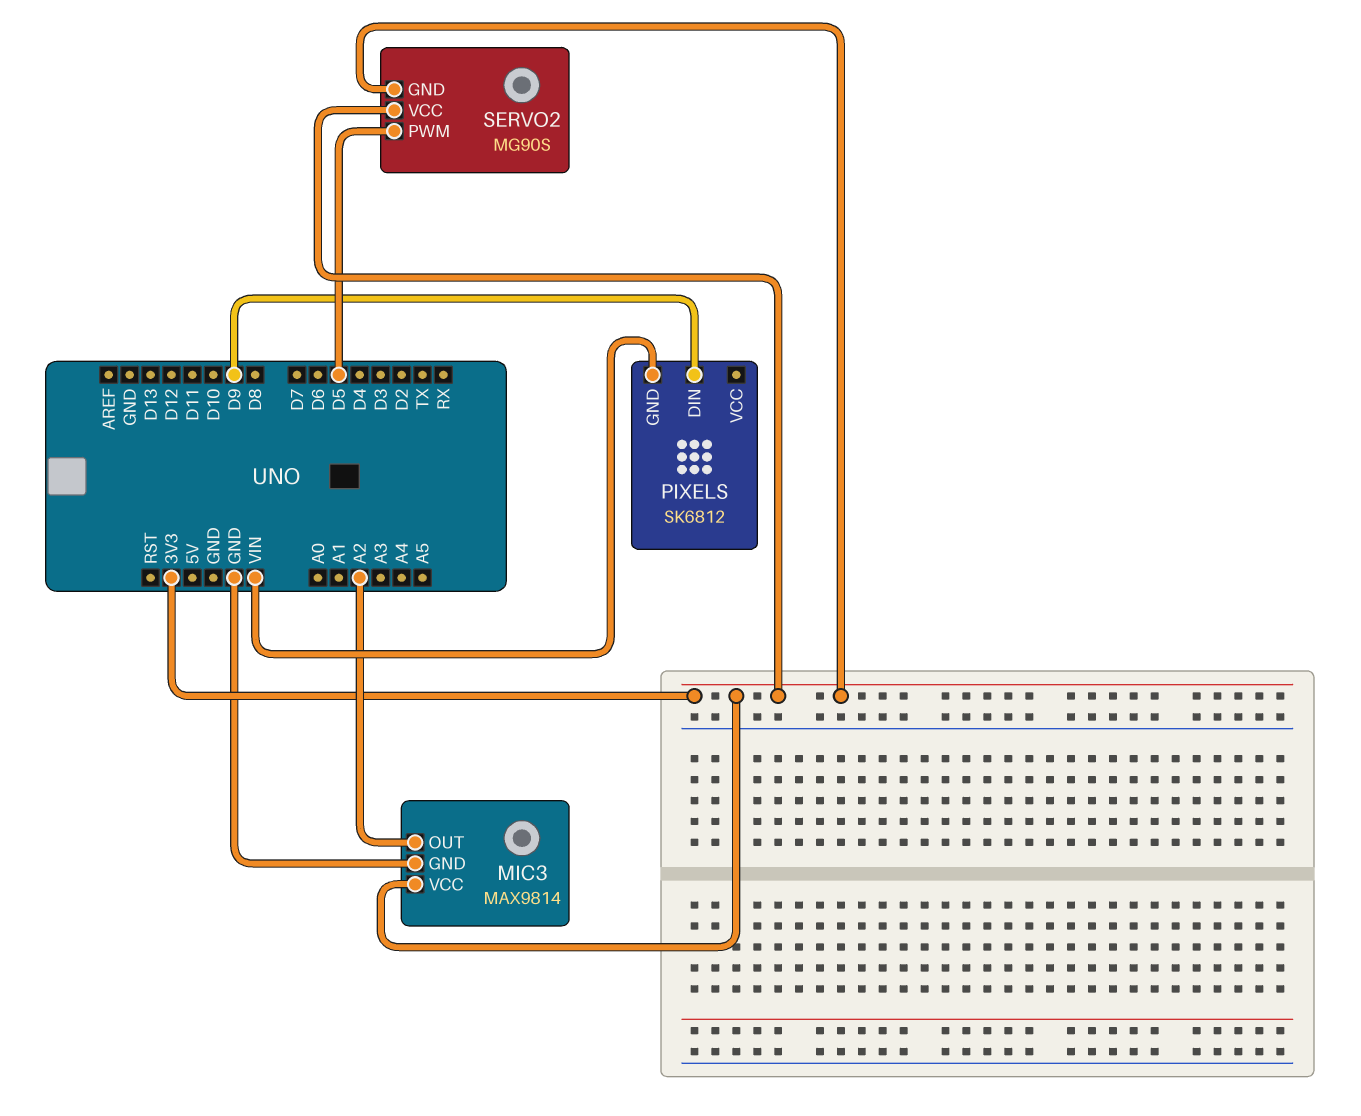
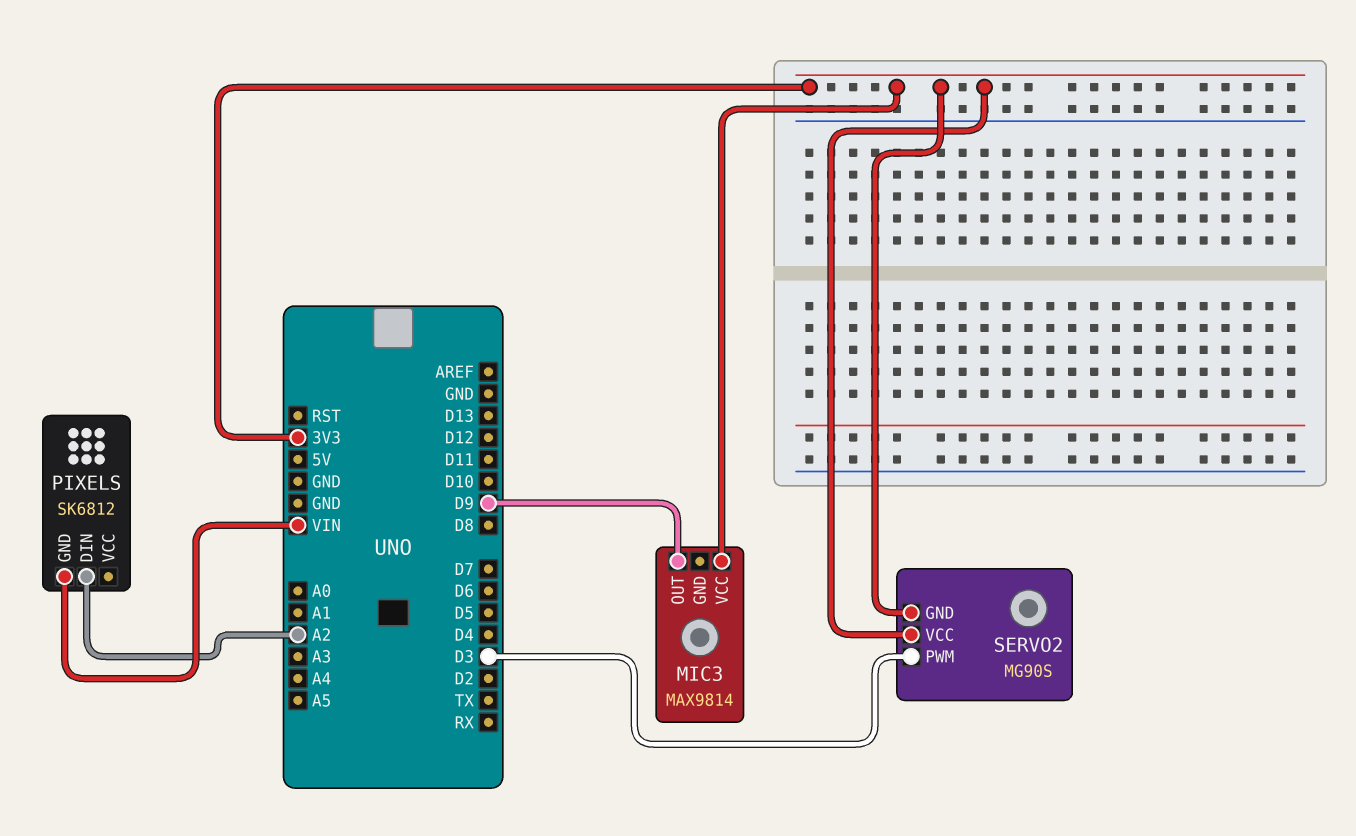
MIC3 pin GND: GND -> none
MIC3 pin OUT: A2 -> D9
PIXELS pin DIN: D9 -> A2
SERVO2 pin PWM: D5 -> D3

